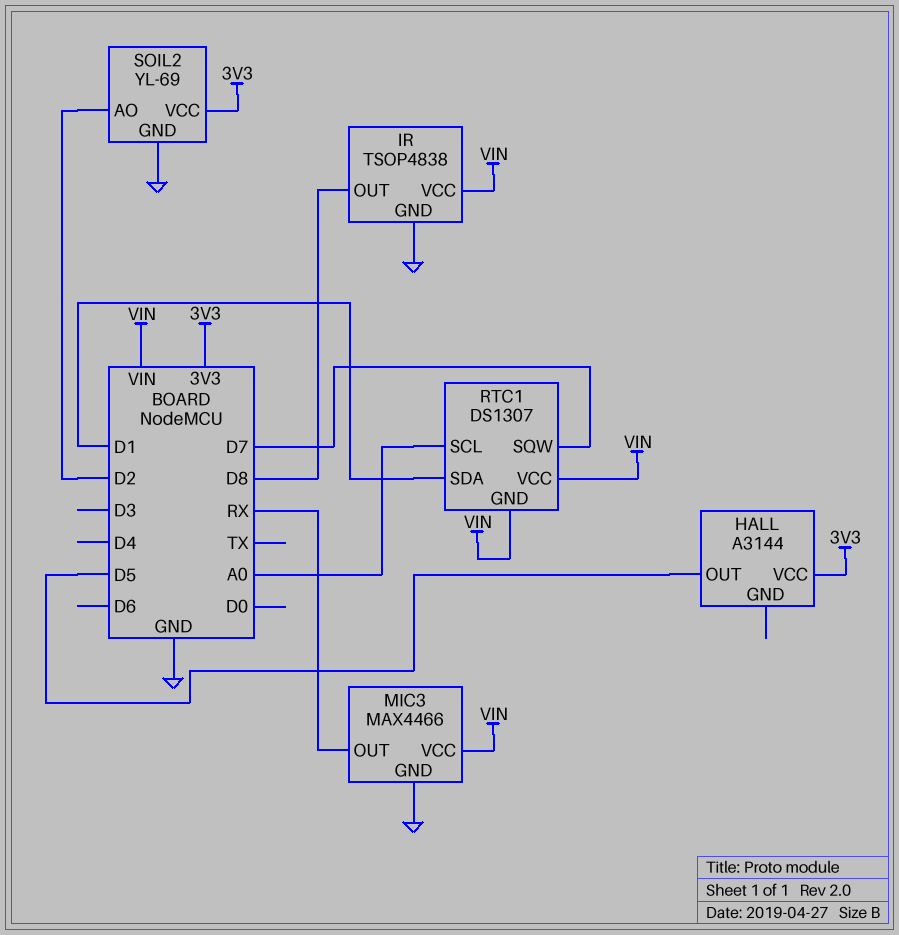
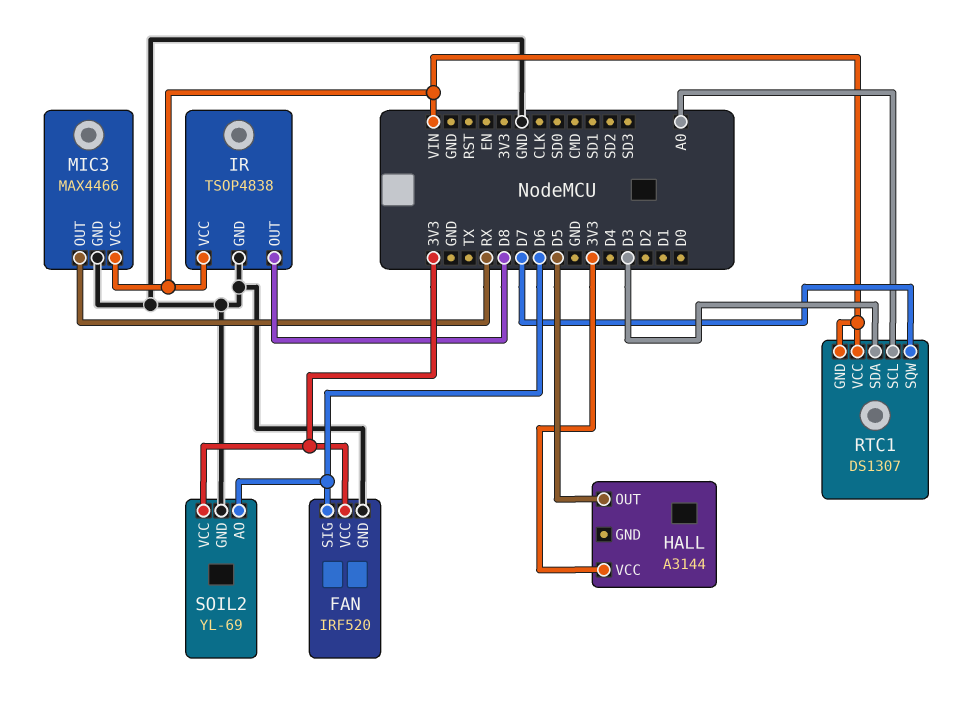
FAN: none -> IRF520
FAN pin GND: none -> GND
FAN pin SIG: none -> D6
FAN pin VCC: none -> 3V3
RTC1 pin SDA: D1 -> D3
SOIL2 pin AO: D2 -> D6

